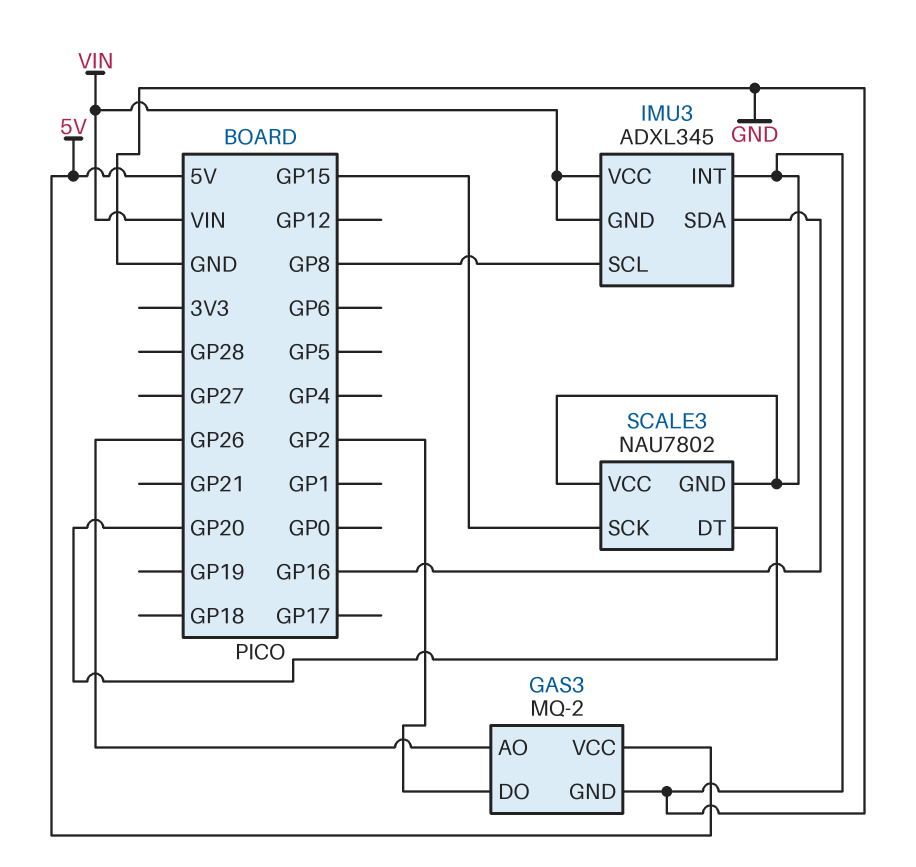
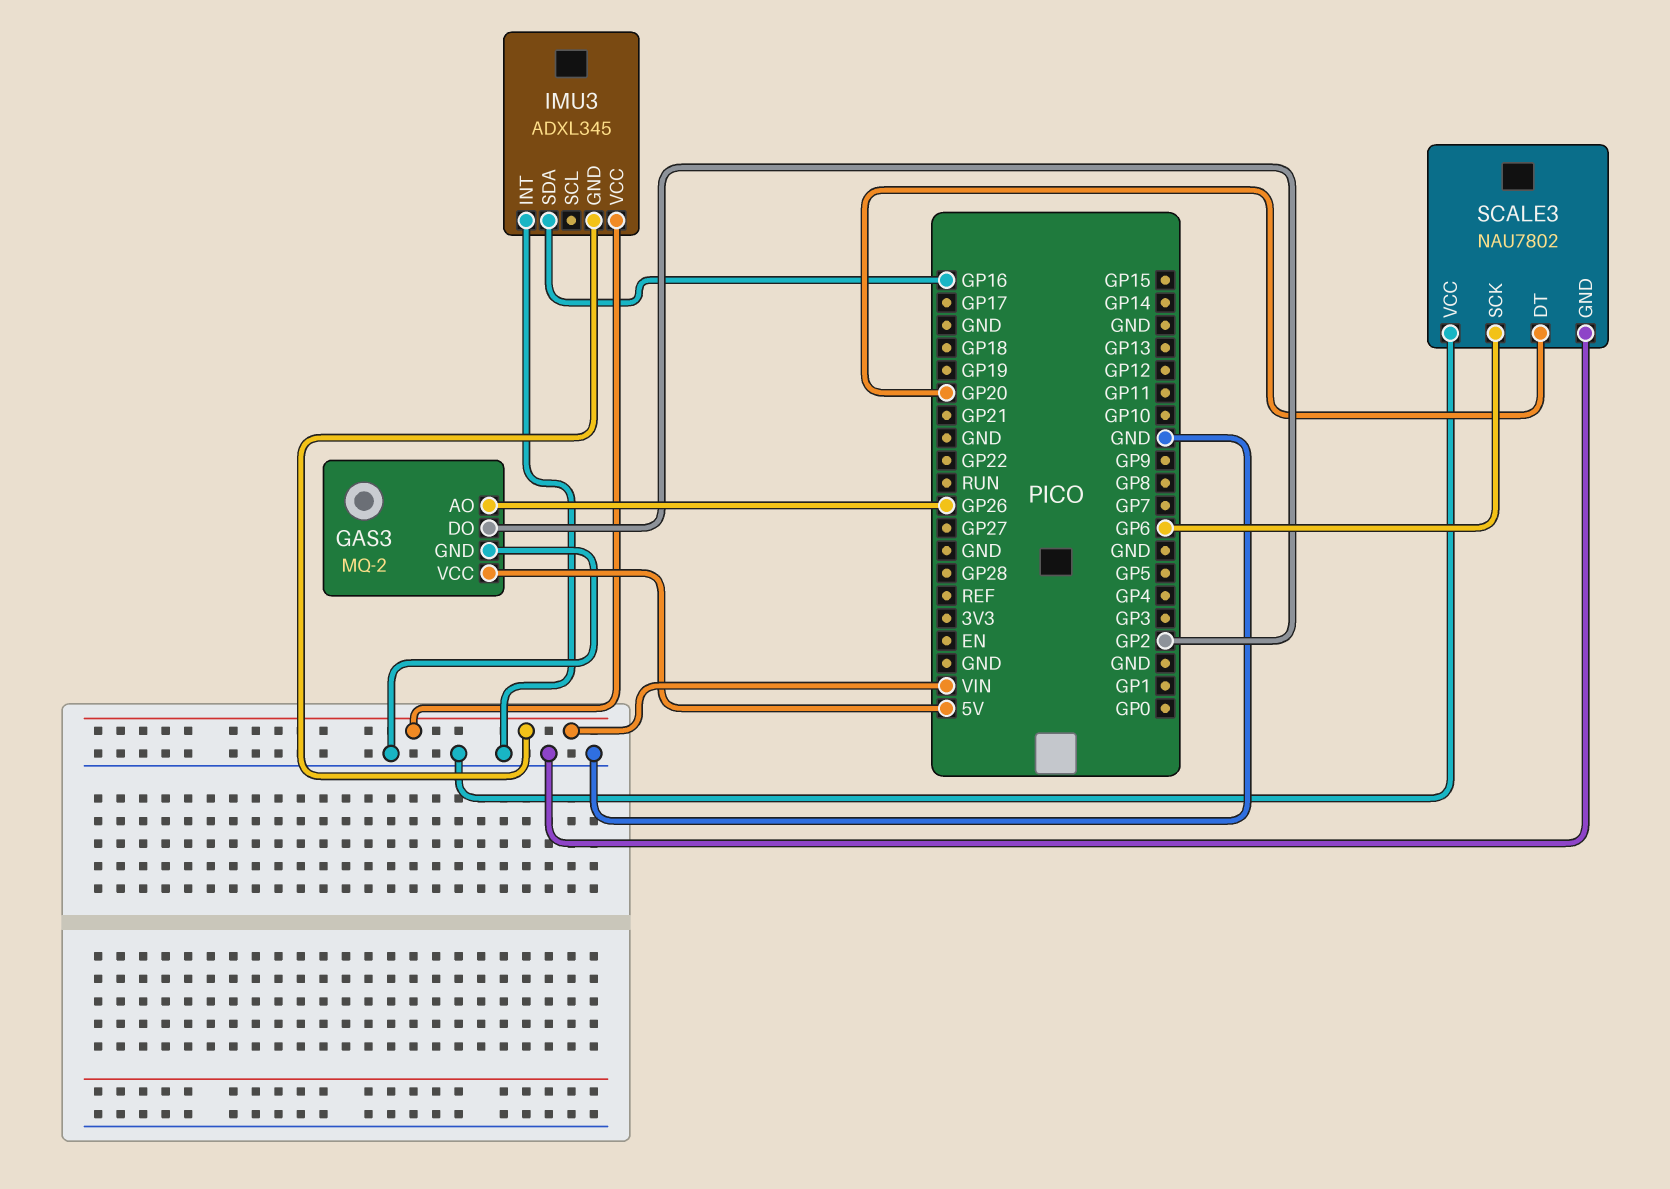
IMU3 pin SCL: GP8 -> none
SCALE3 pin SCK: GP15 -> GP6

